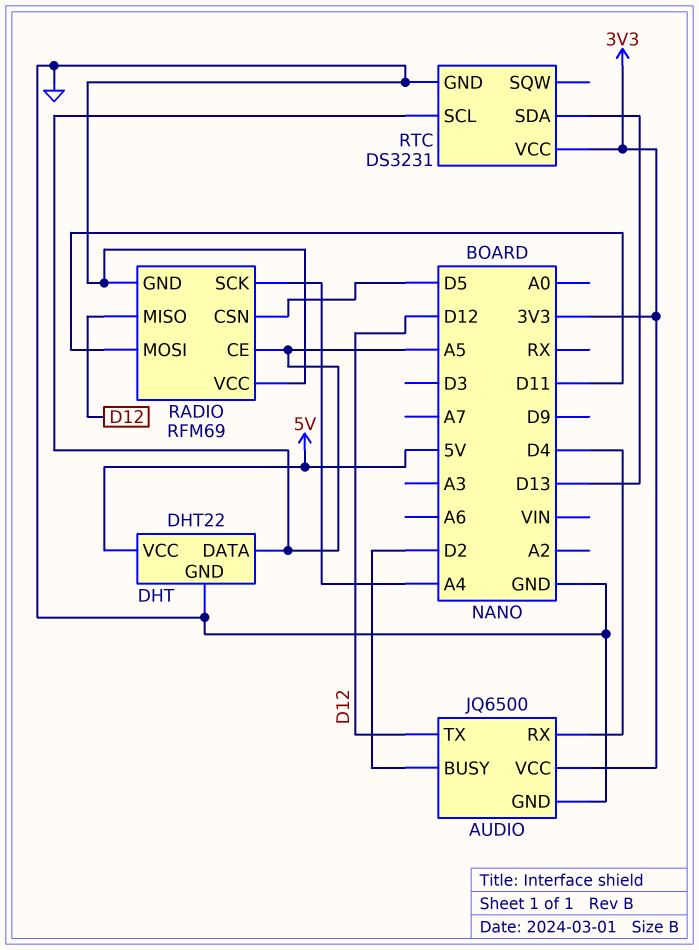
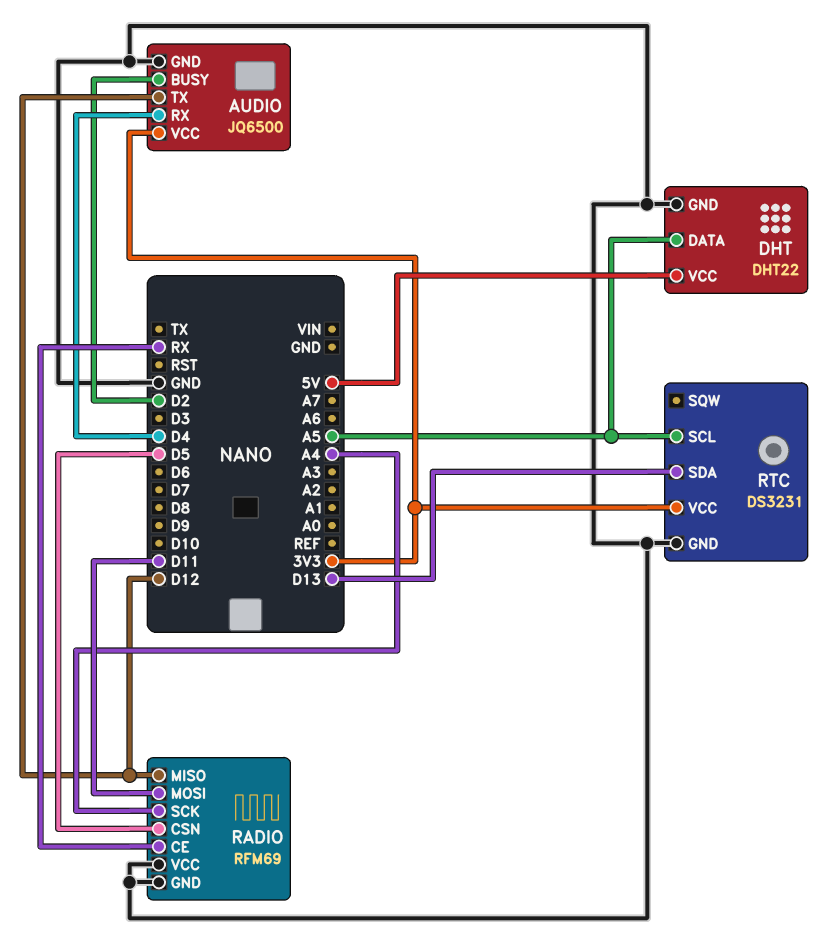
RADIO pin CE: A5 -> RX

